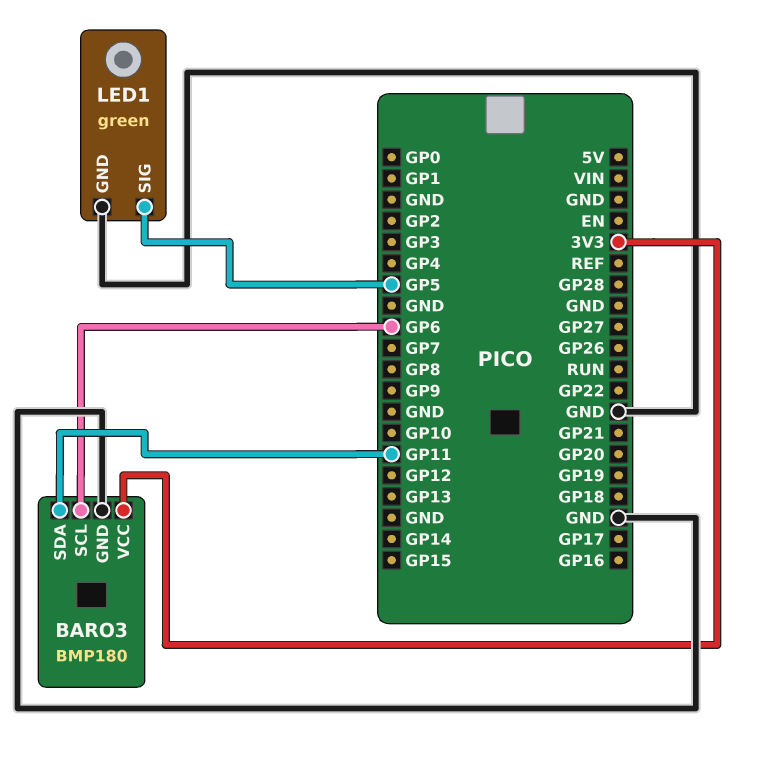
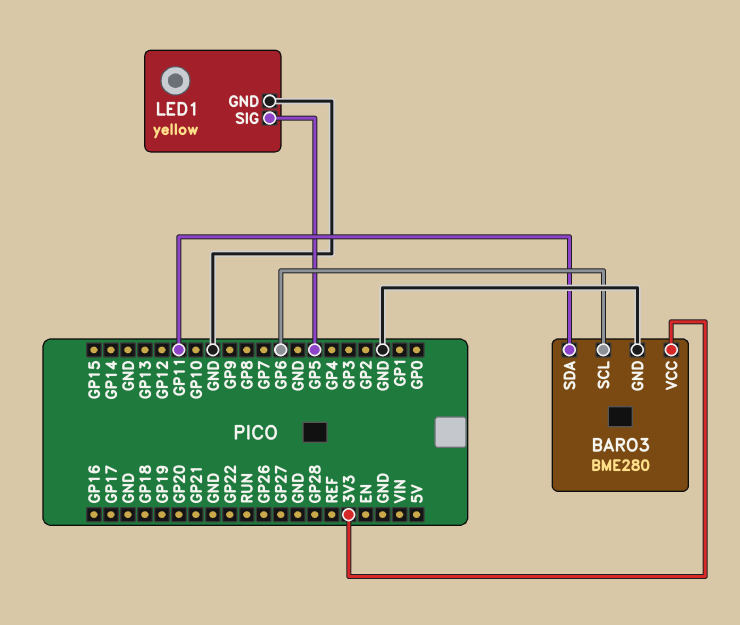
BARO3: BMP180 -> BME280
LED1: green -> yellow

